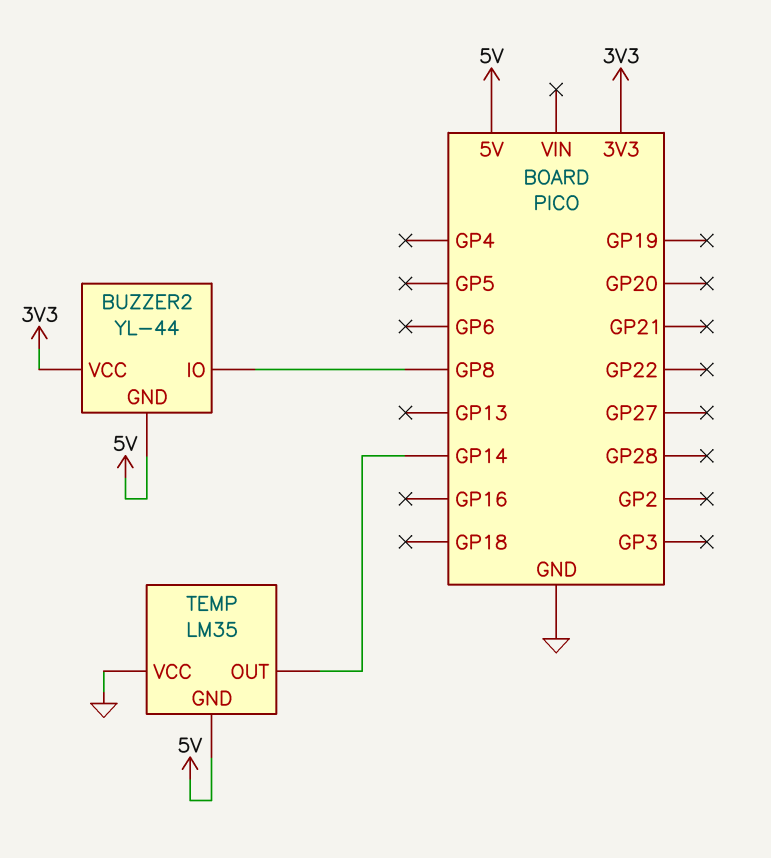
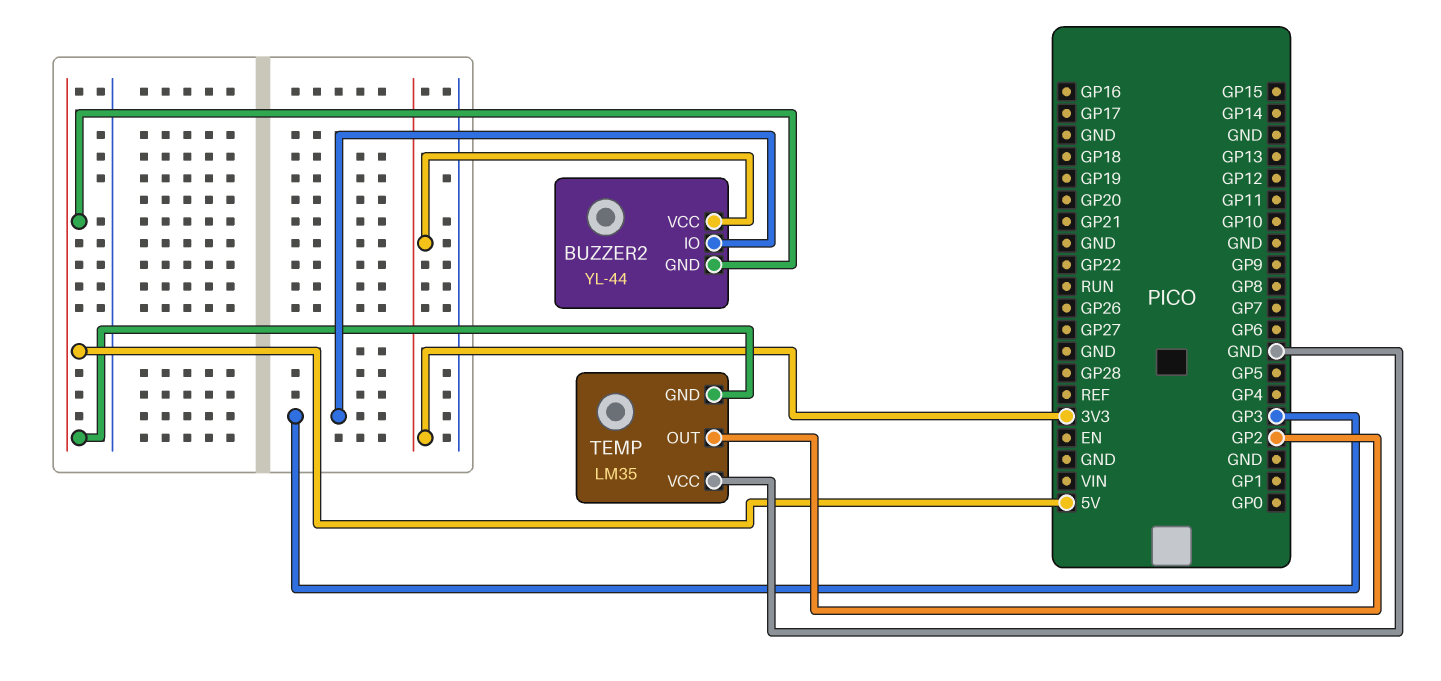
BUZZER2 pin IO: GP8 -> GP3
TEMP pin OUT: GP14 -> GP2

